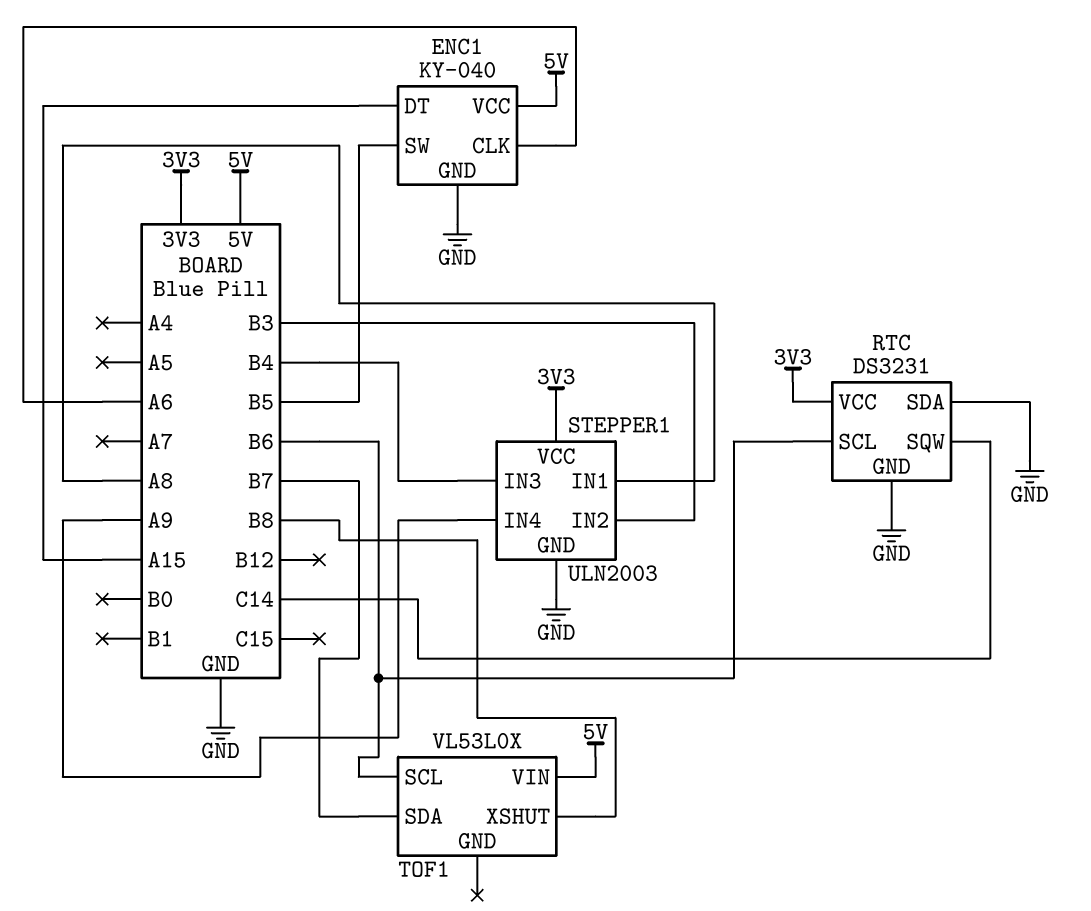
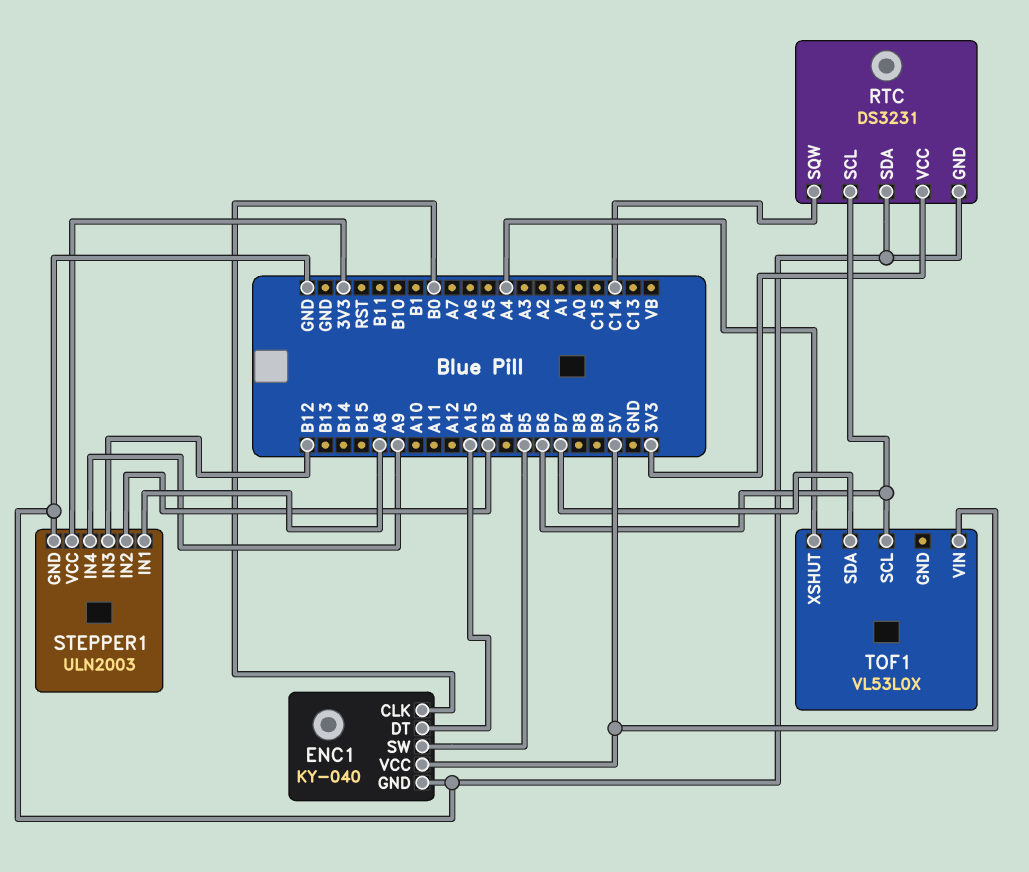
ENC1 pin CLK: A6 -> B0
STEPPER1 pin IN3: B4 -> B12
TOF1 pin XSHUT: B8 -> A4

